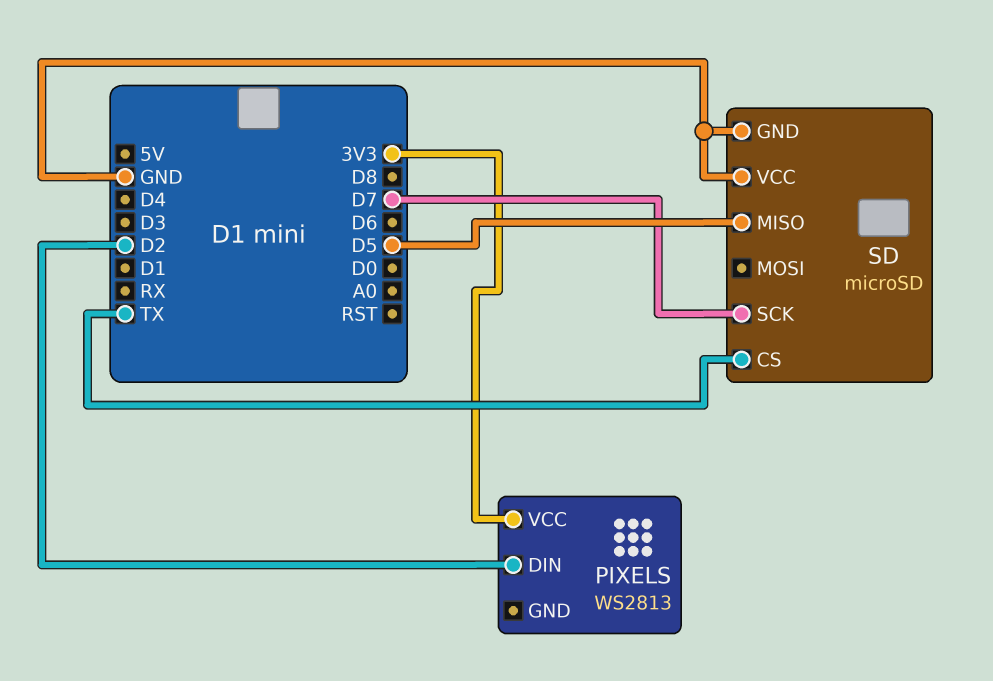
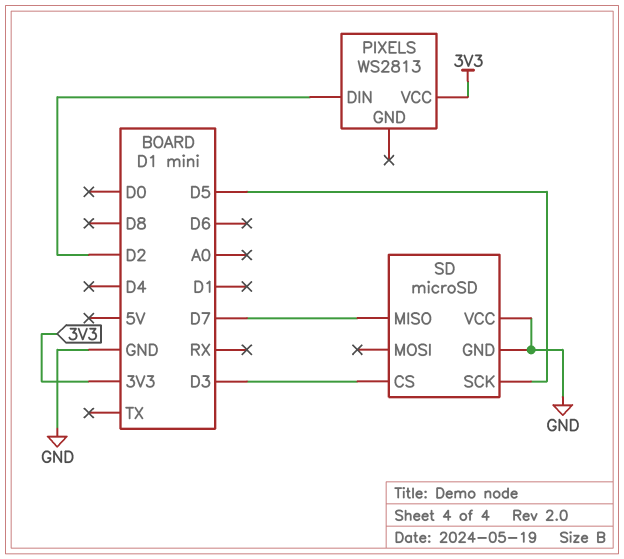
SD pin CS: TX -> D3
SD pin MISO: D5 -> D7
SD pin SCK: D7 -> D5

